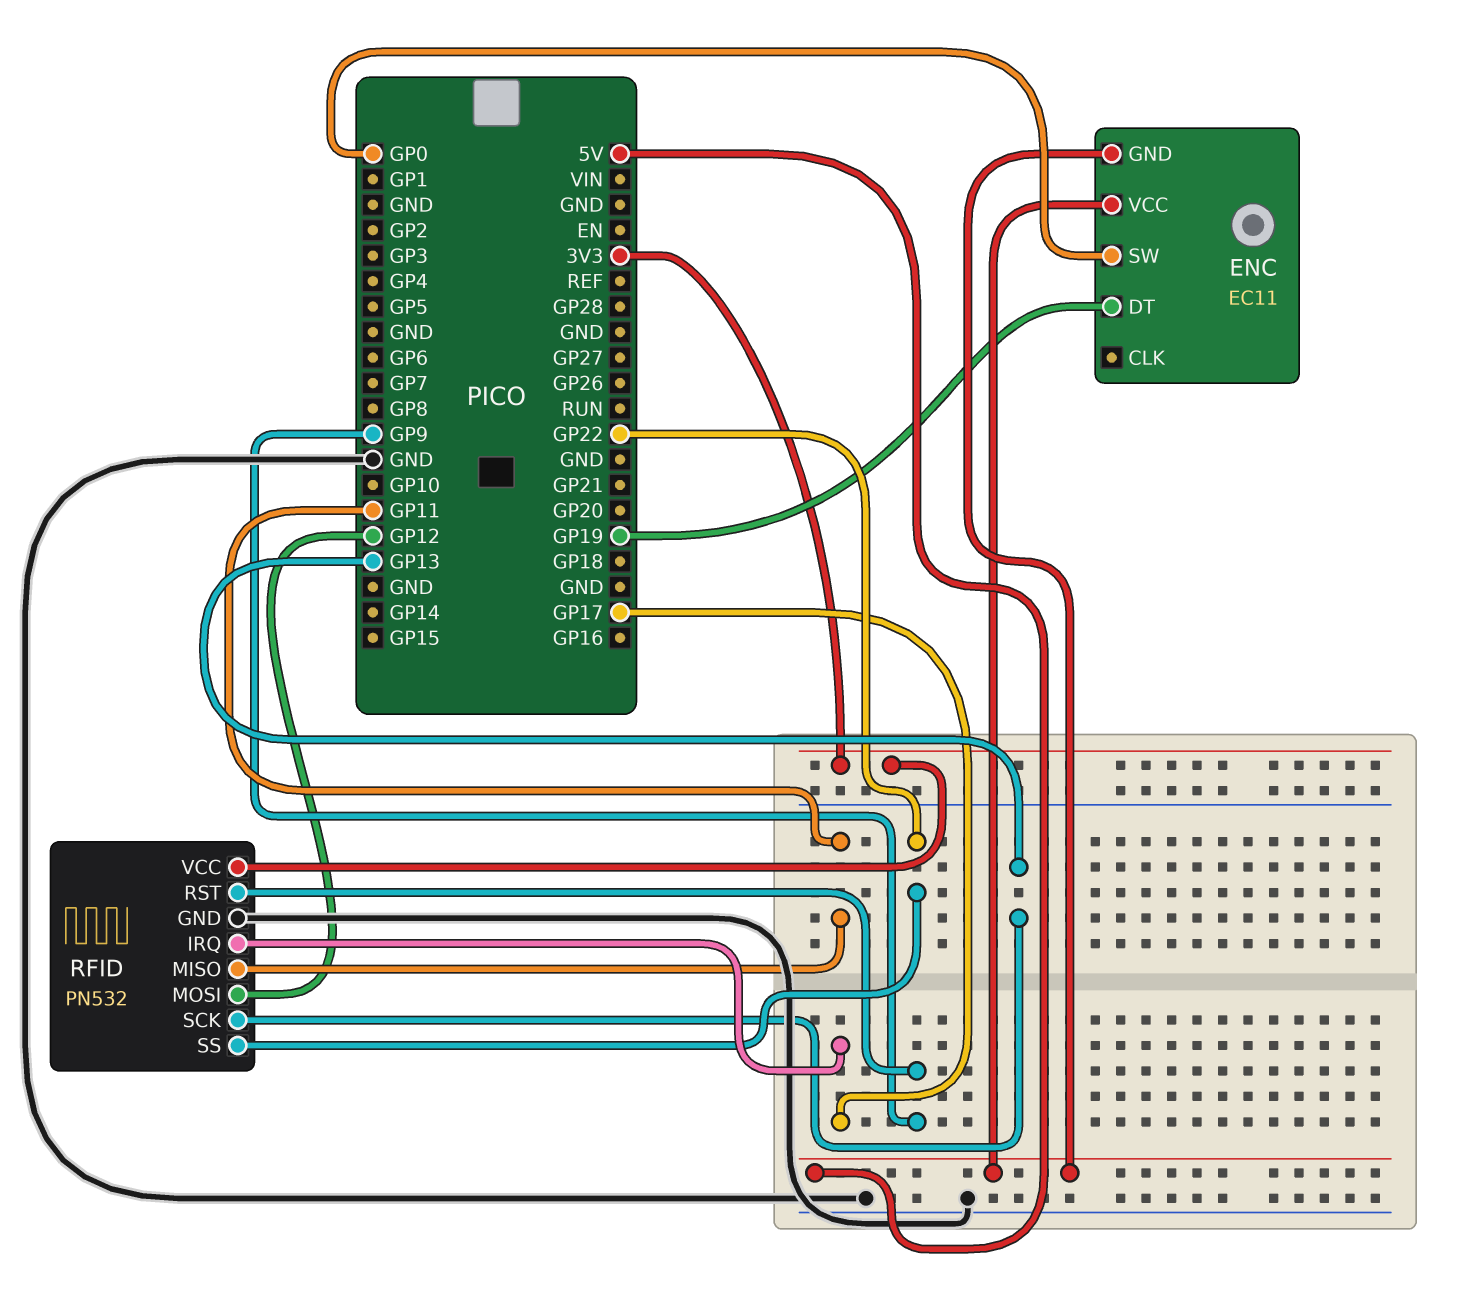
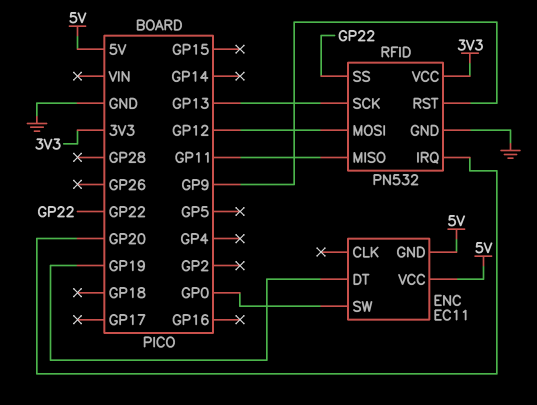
RFID pin IRQ: GP17 -> GP20

